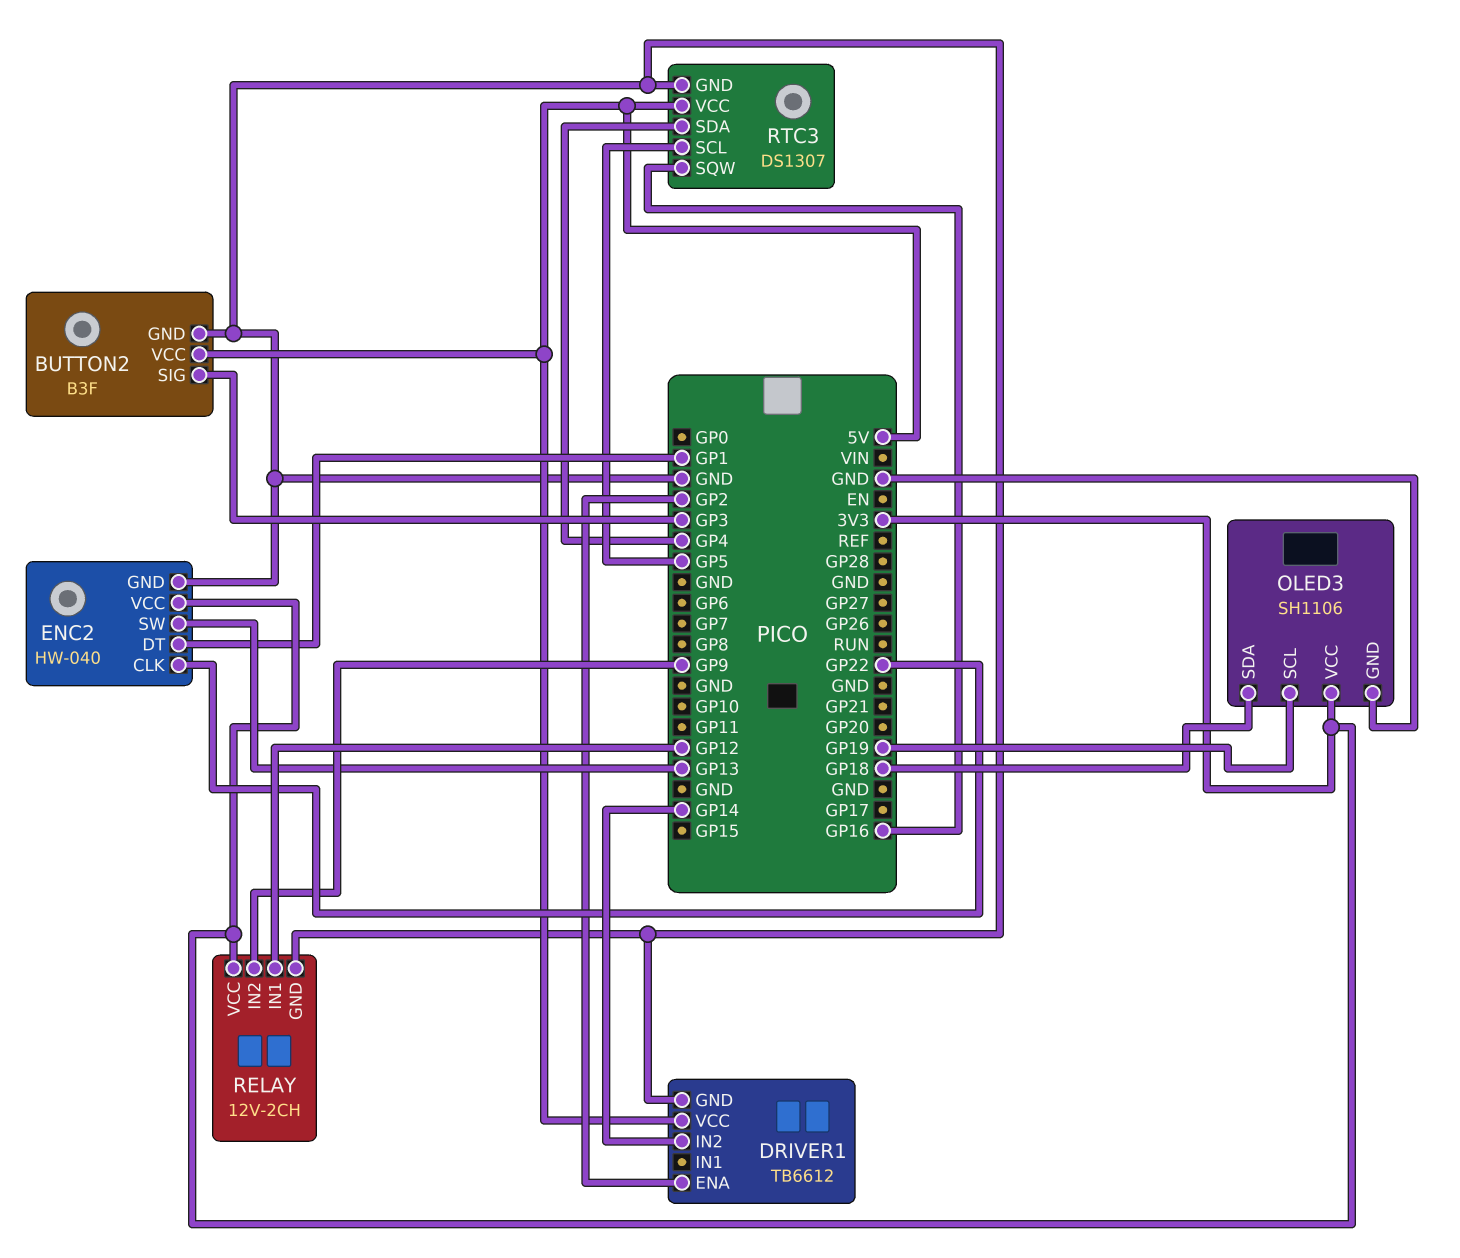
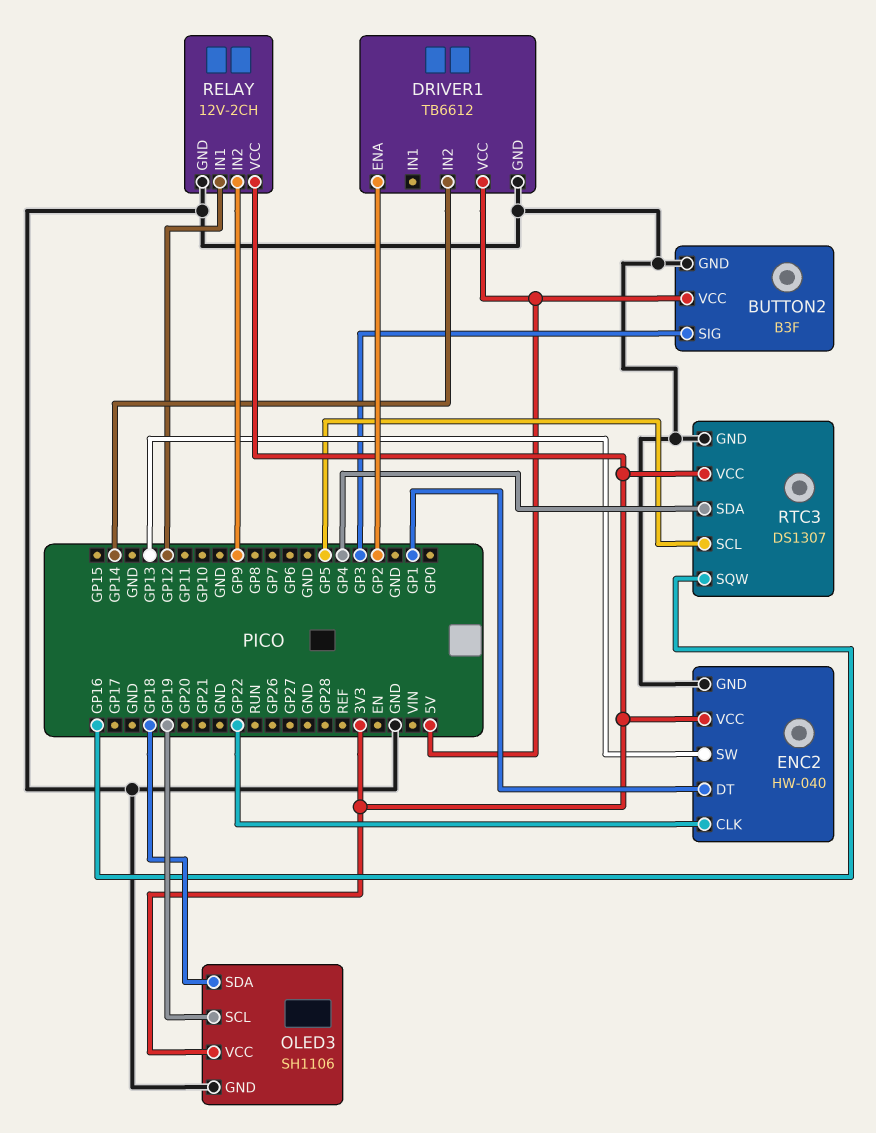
RTC3 pin VCC: 5V -> 3V3

